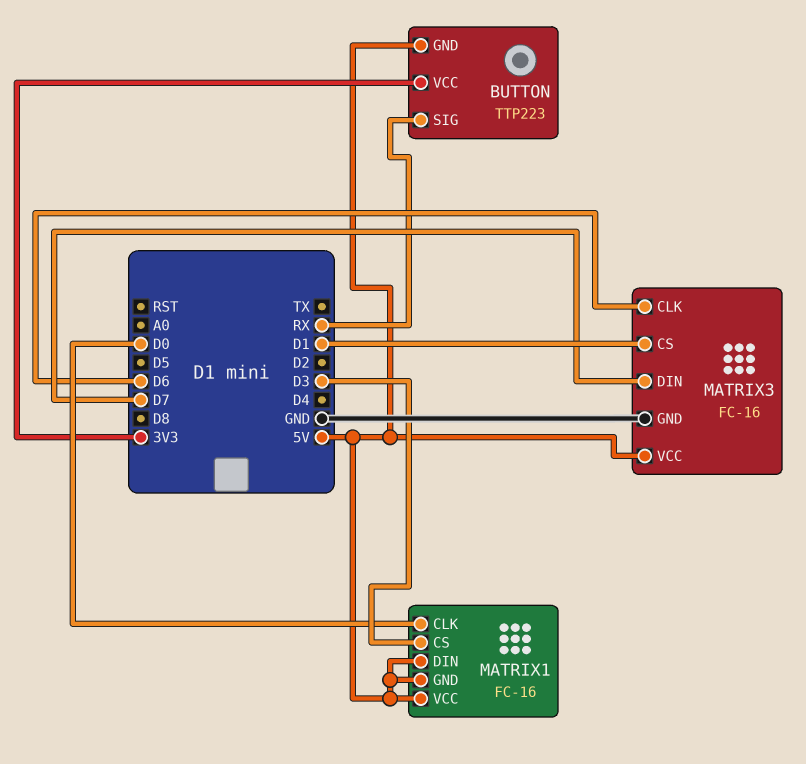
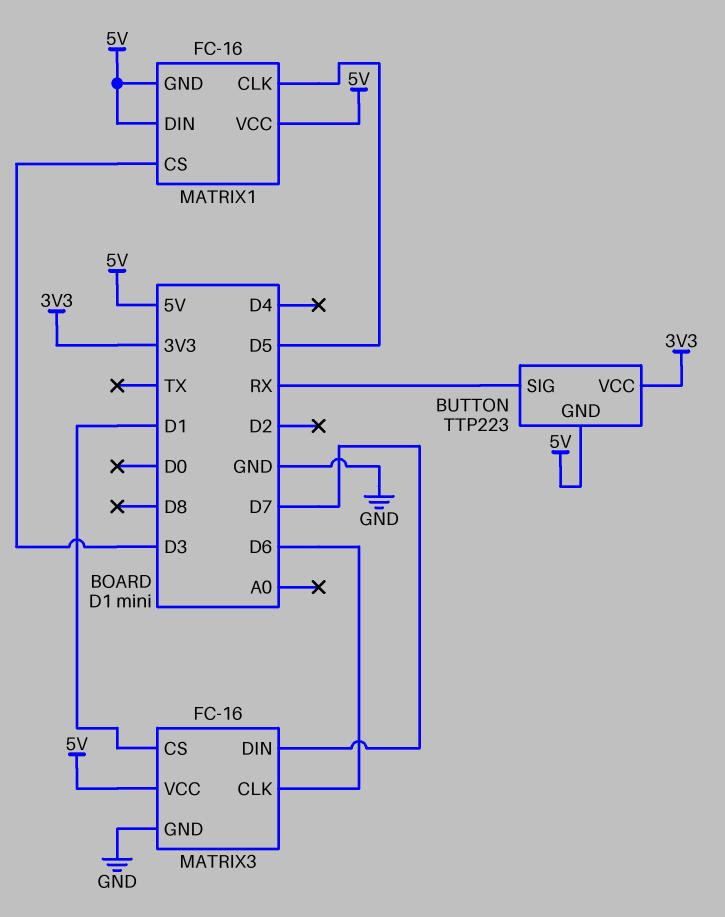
MATRIX1 pin CLK: D0 -> D5

